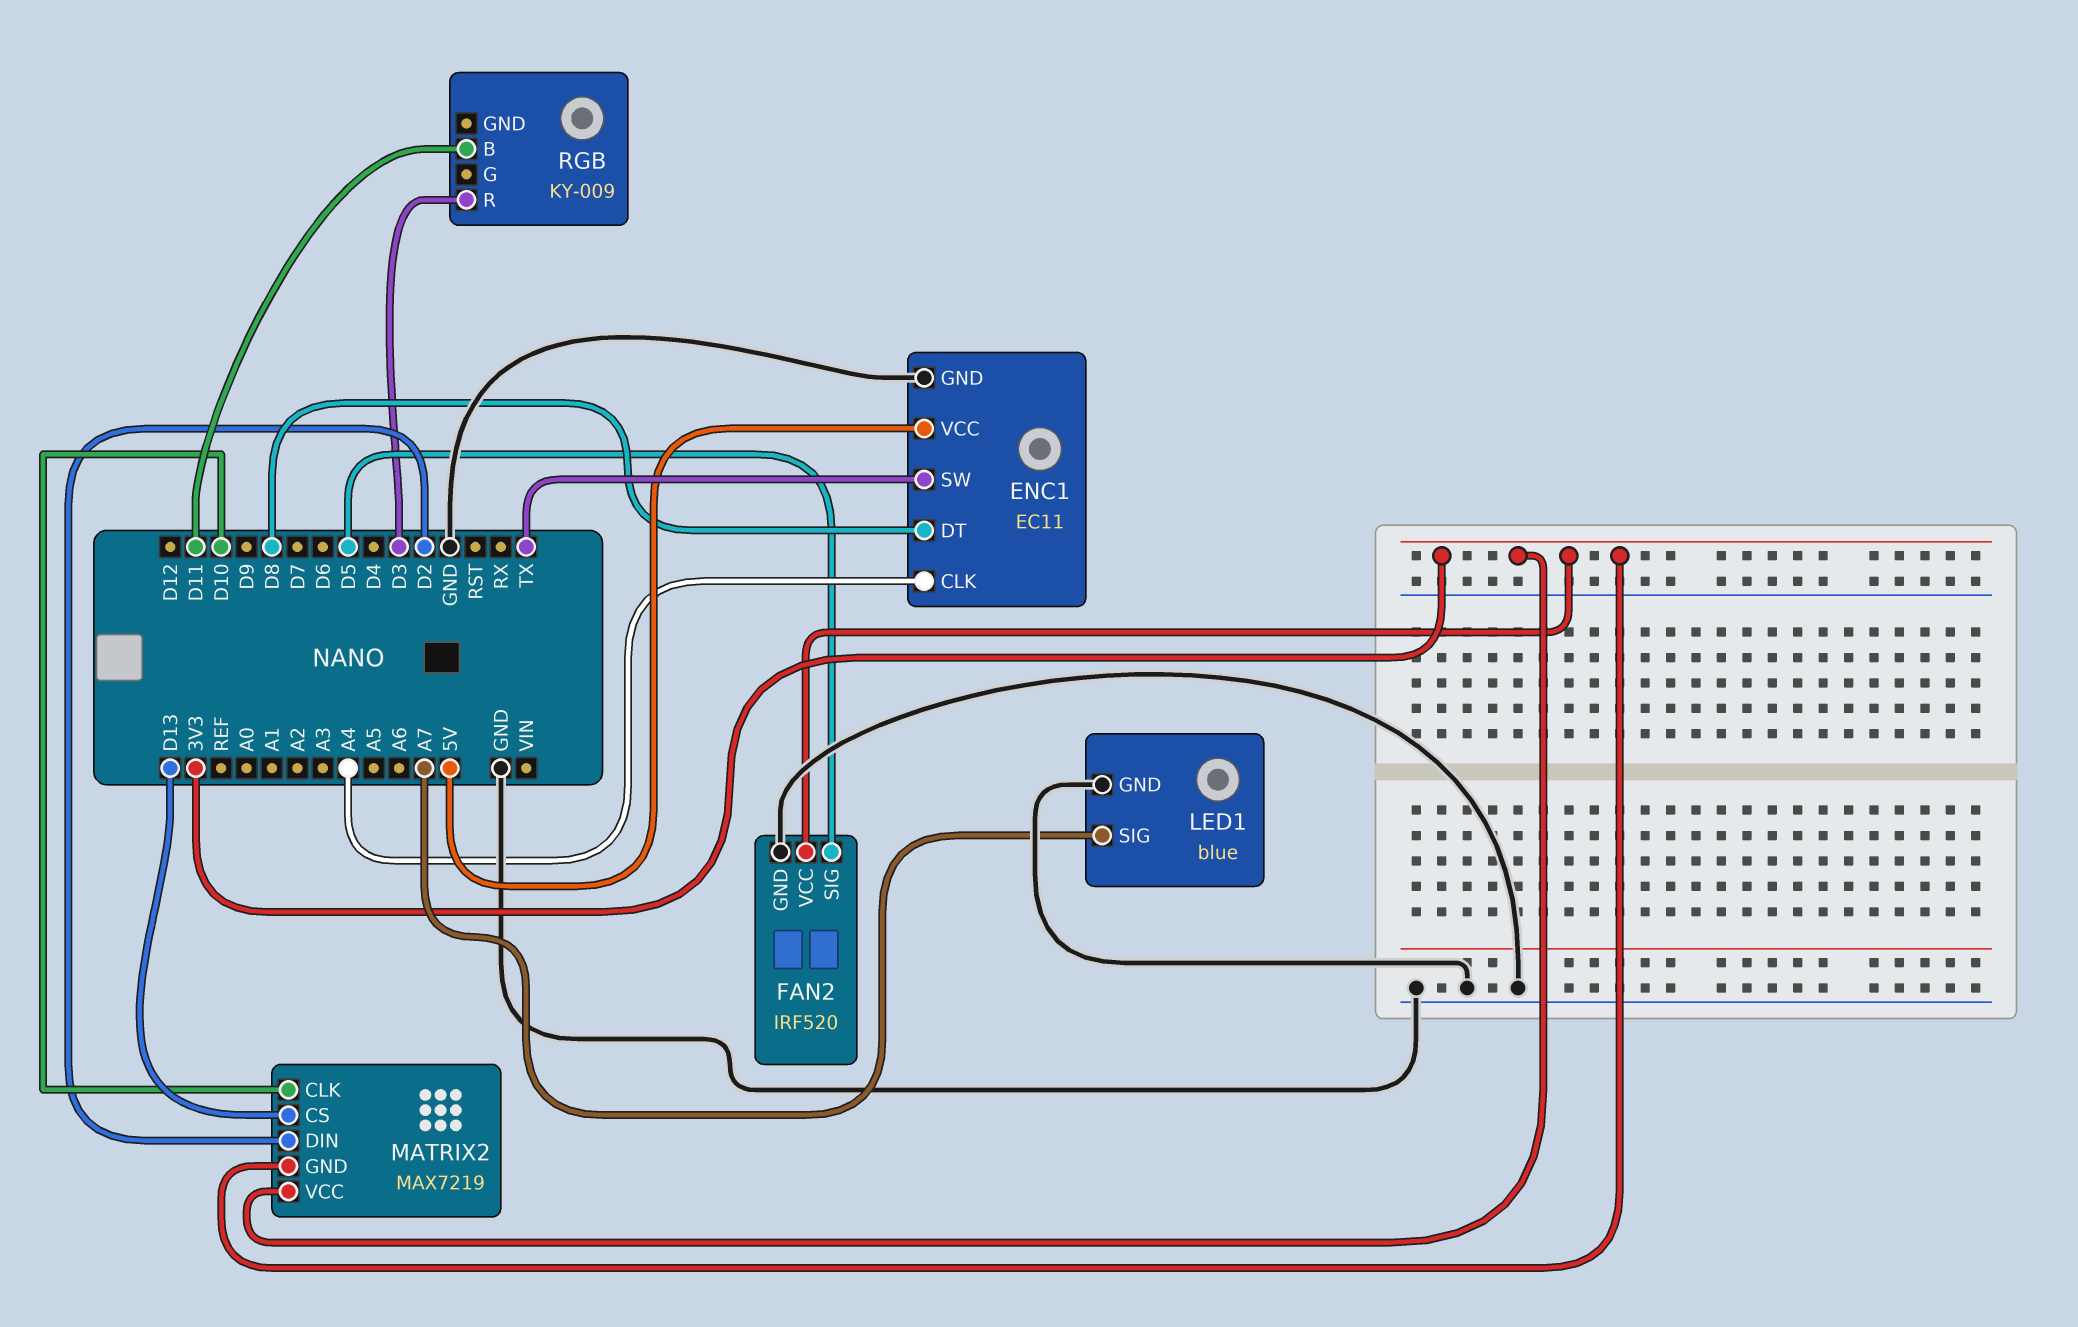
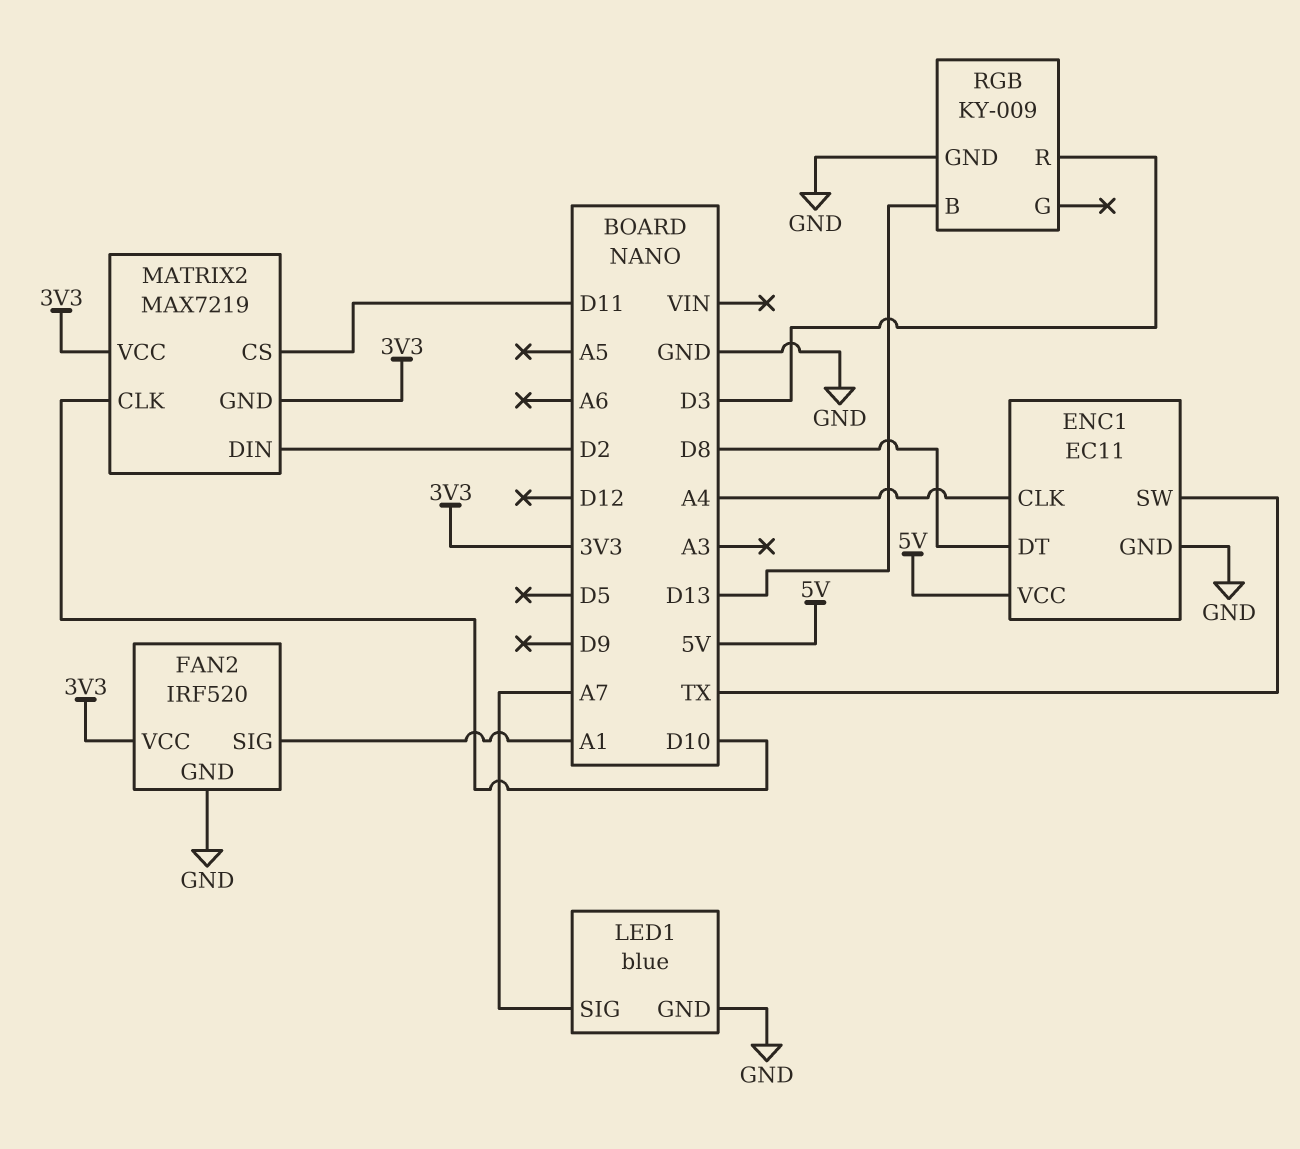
FAN2 pin SIG: D5 -> A1
MATRIX2 pin CS: D13 -> D11
RGB pin B: D11 -> D13
RGB pin GND: none -> GND

